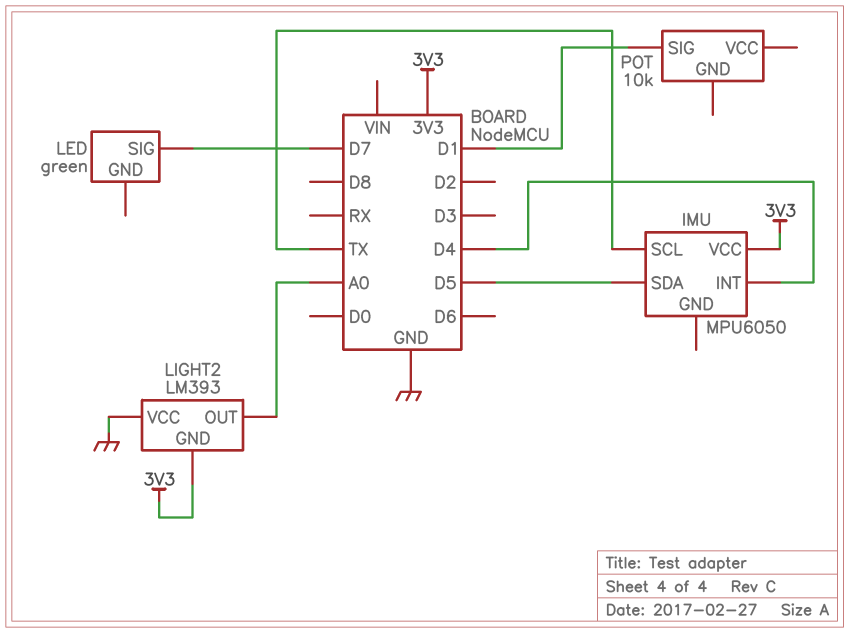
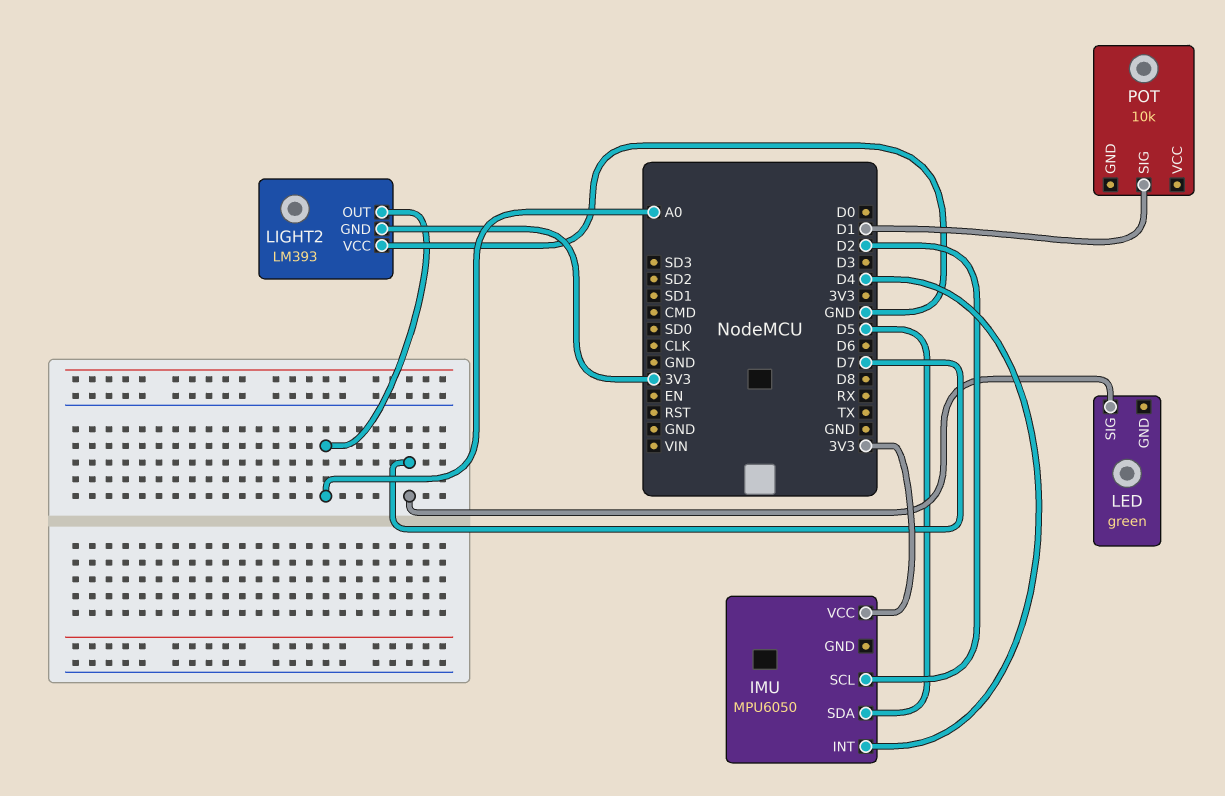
IMU pin SCL: TX -> D2

